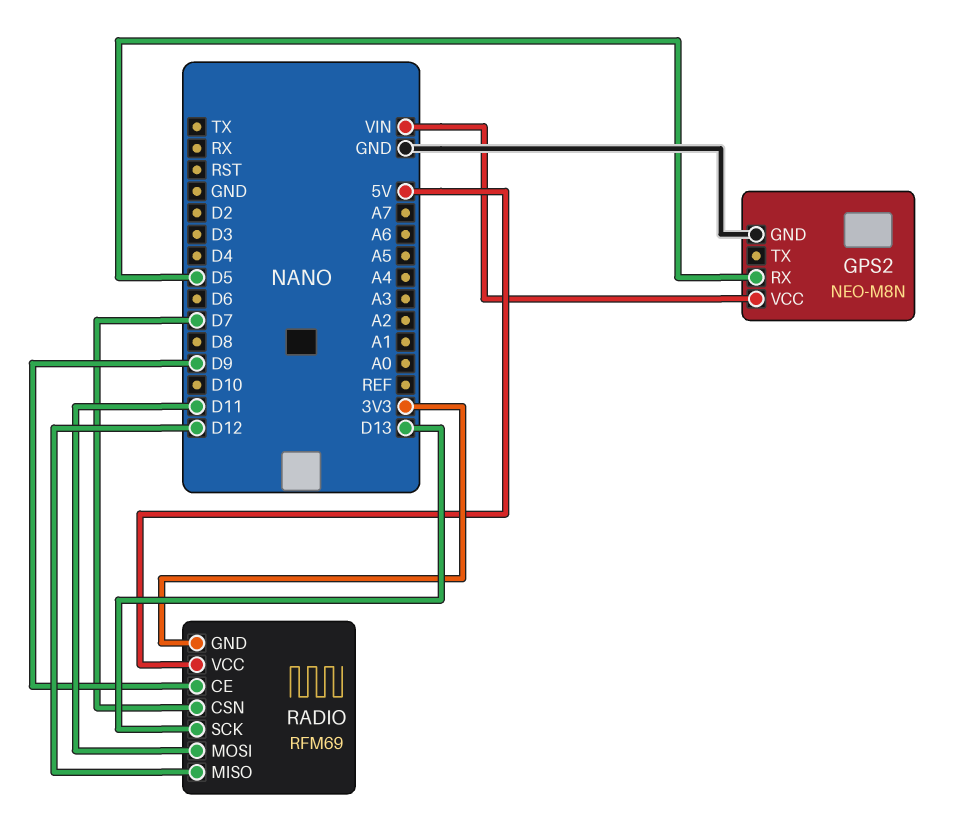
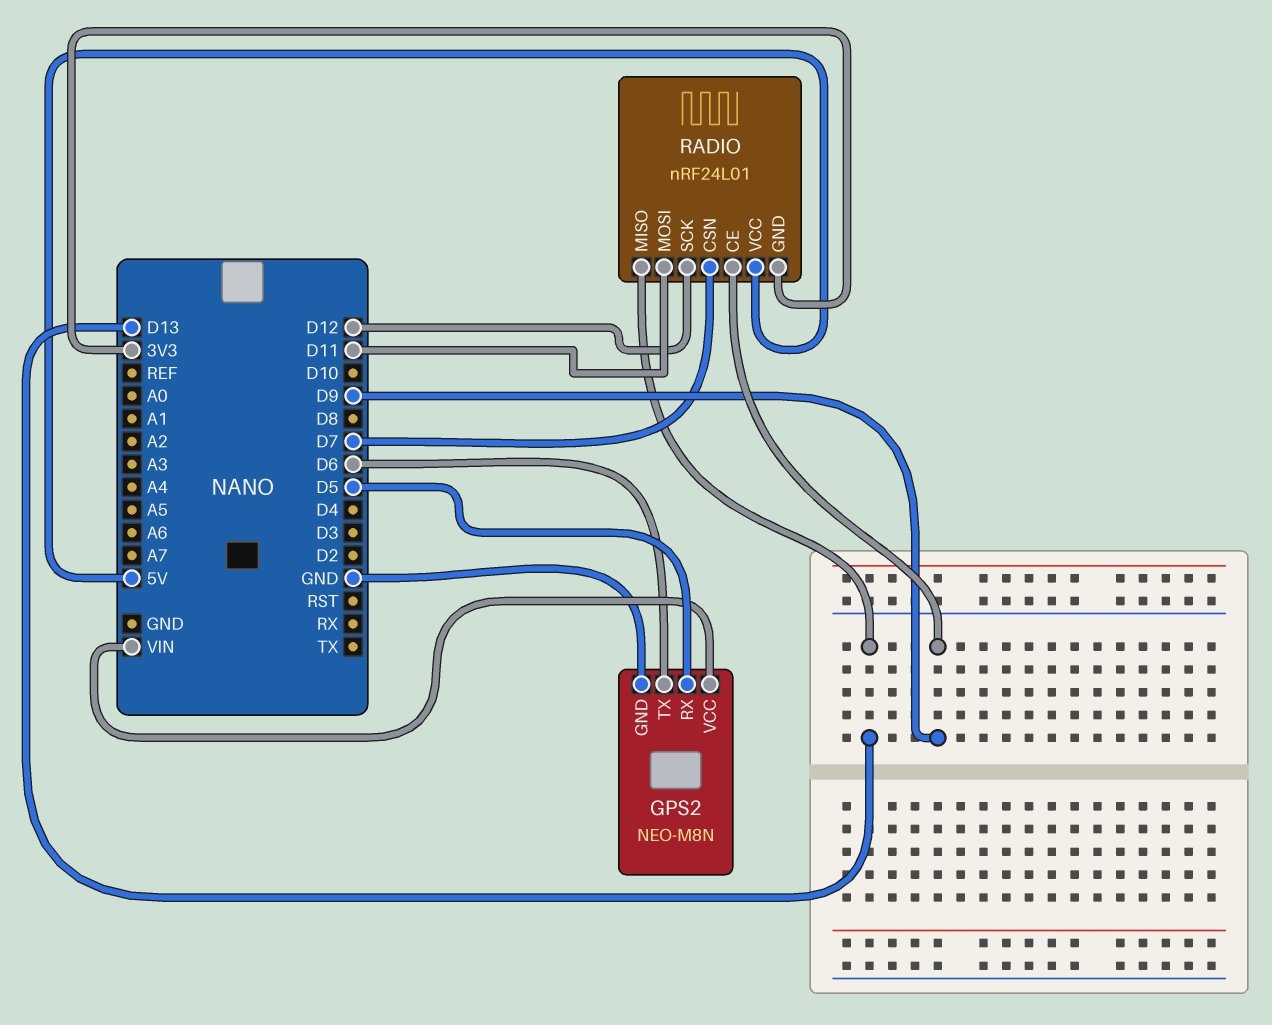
GPS2 pin TX: none -> D6
RADIO: RFM69 -> nRF24L01
RADIO pin MISO: D12 -> D13
RADIO pin SCK: D13 -> D12

